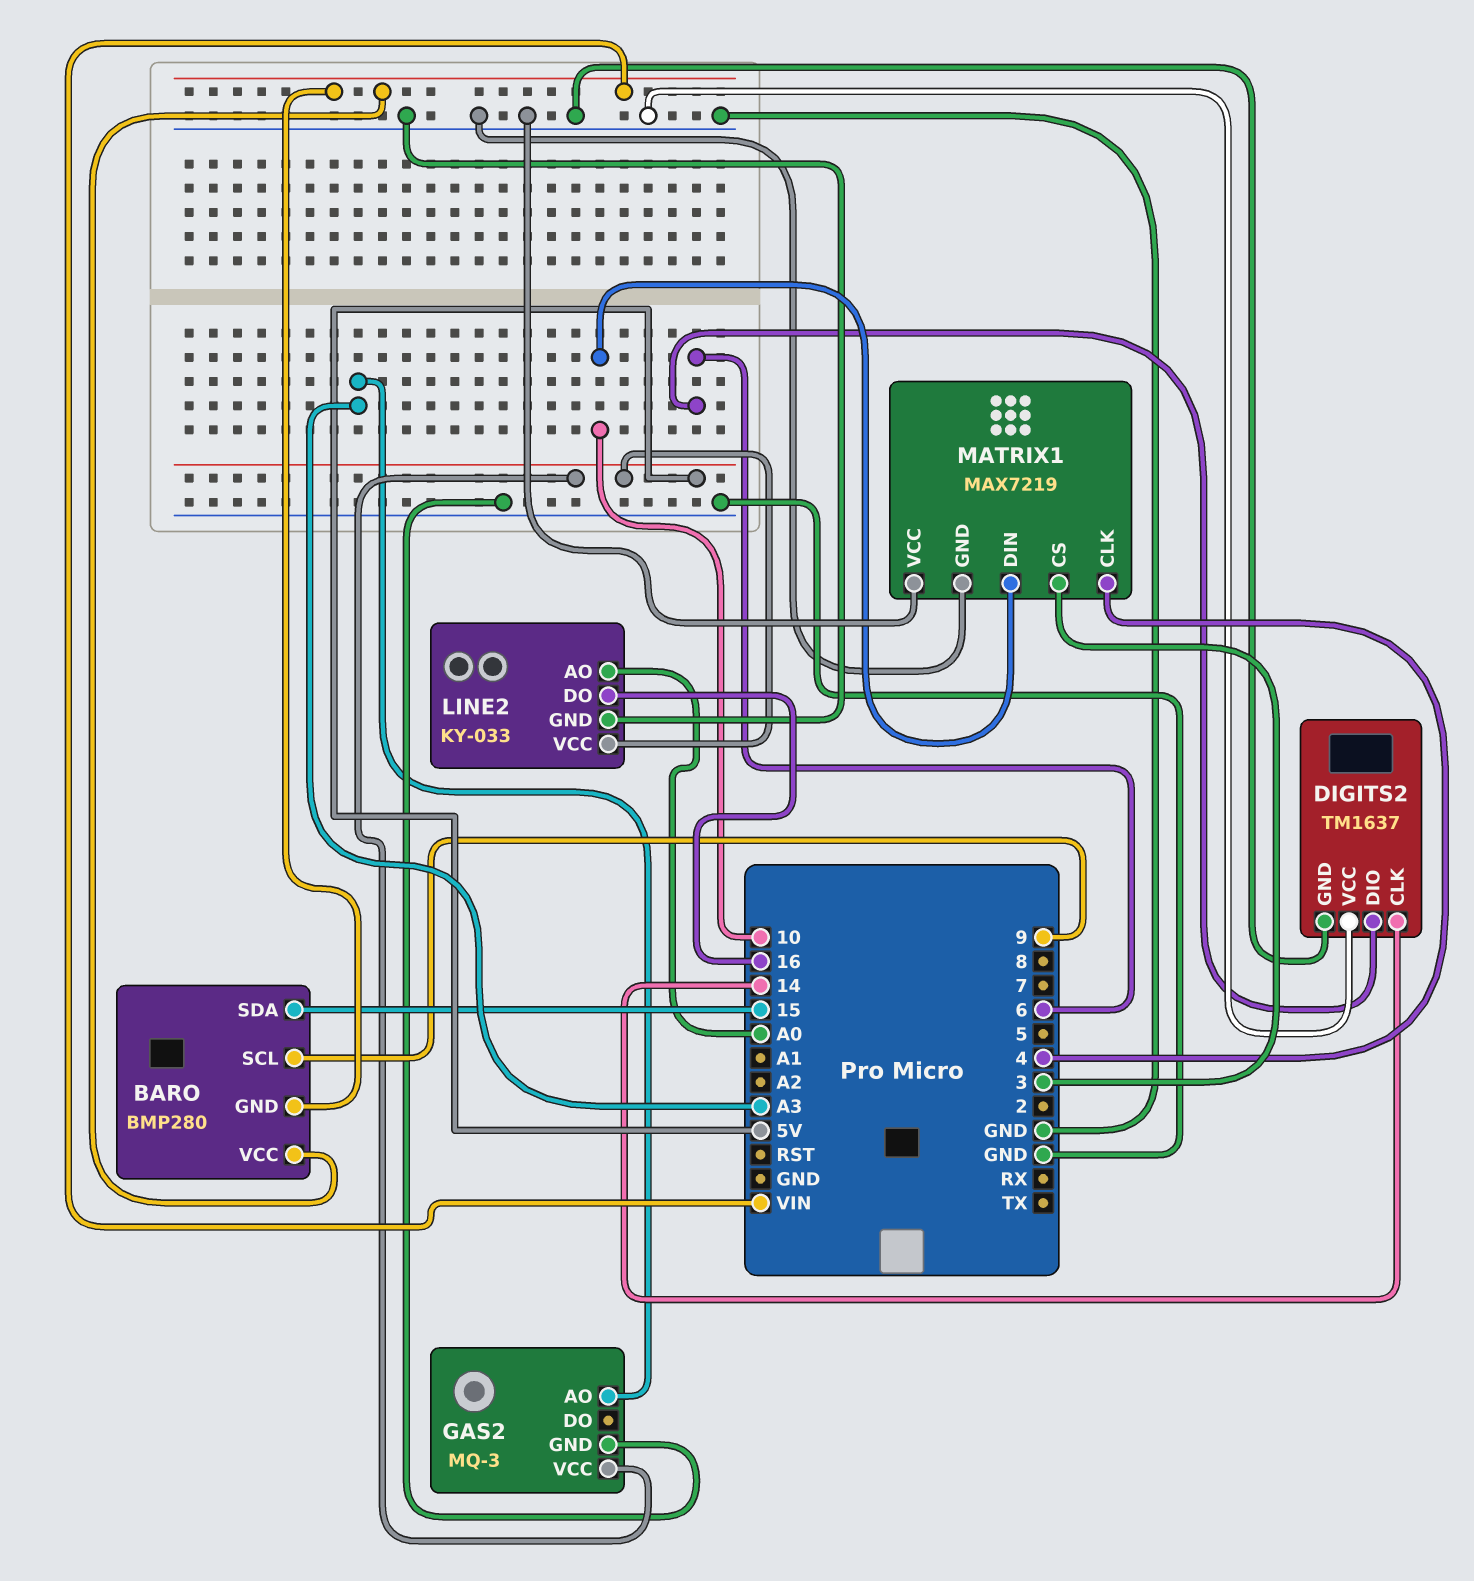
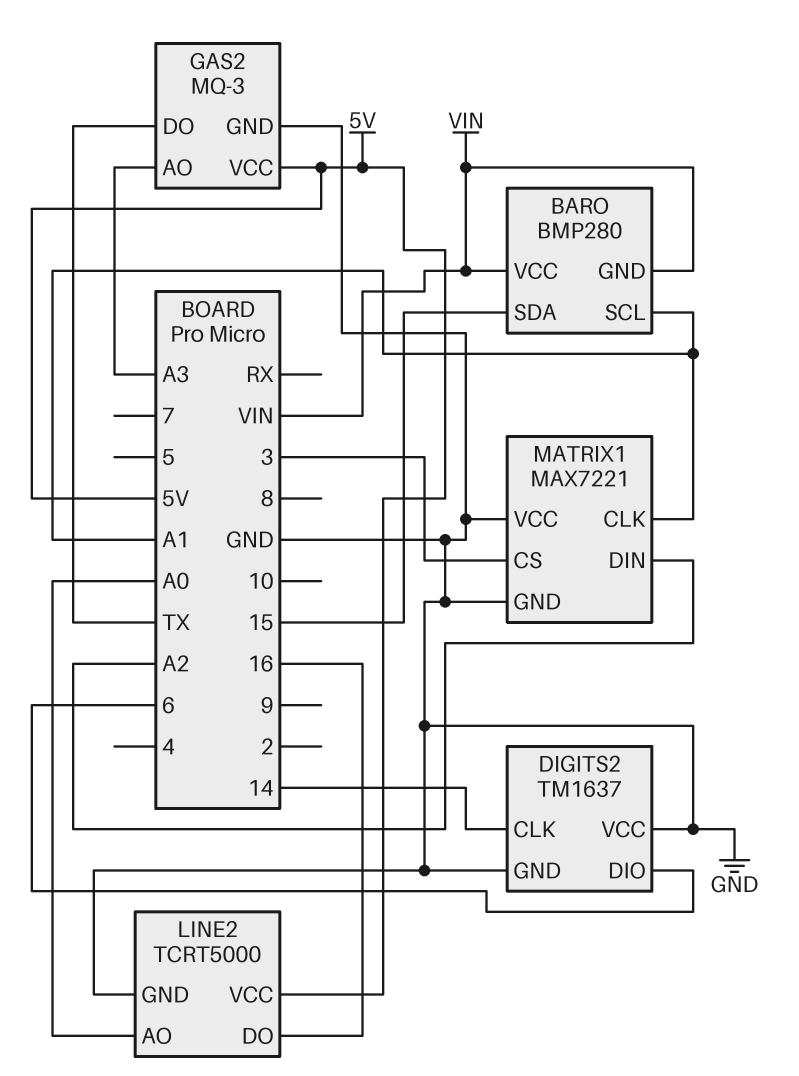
BARO pin SCL: 9 -> A1
GAS2 pin DO: none -> TX
LINE2: KY-033 -> TCRT5000
MATRIX1: MAX7219 -> MAX7221
MATRIX1 pin CLK: 4 -> A1
MATRIX1 pin DIN: 10 -> A2

